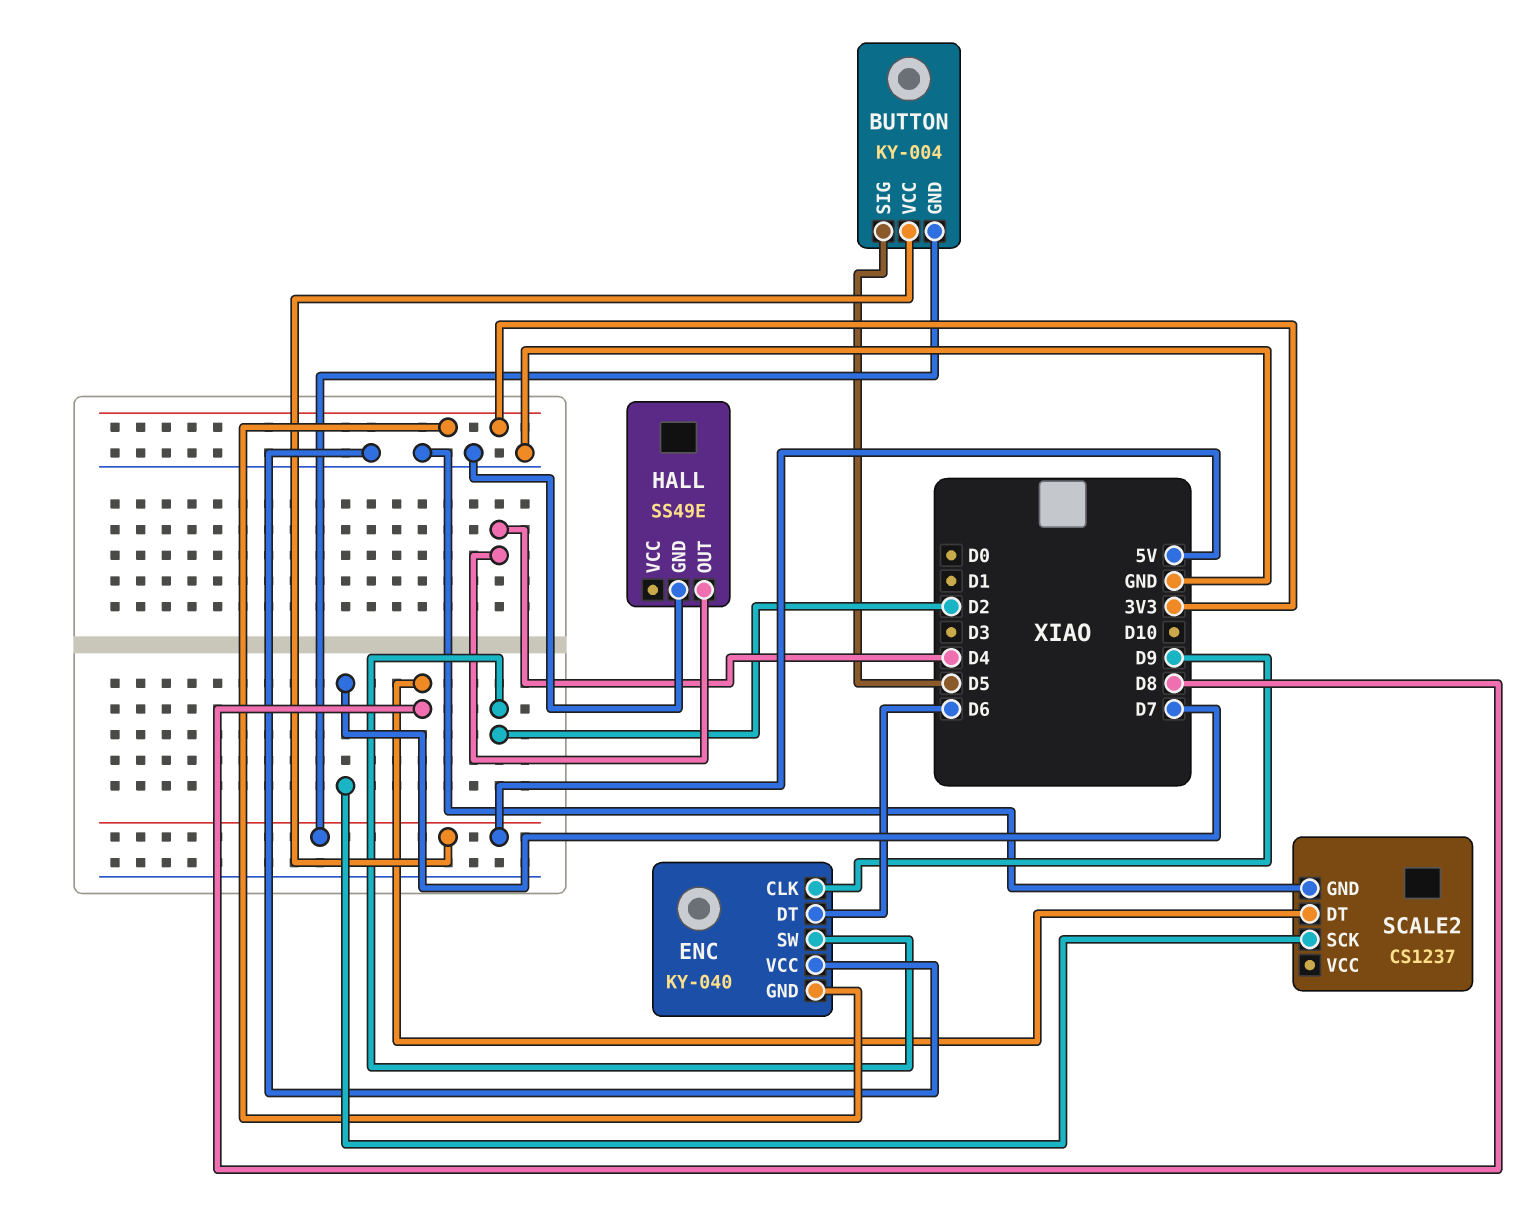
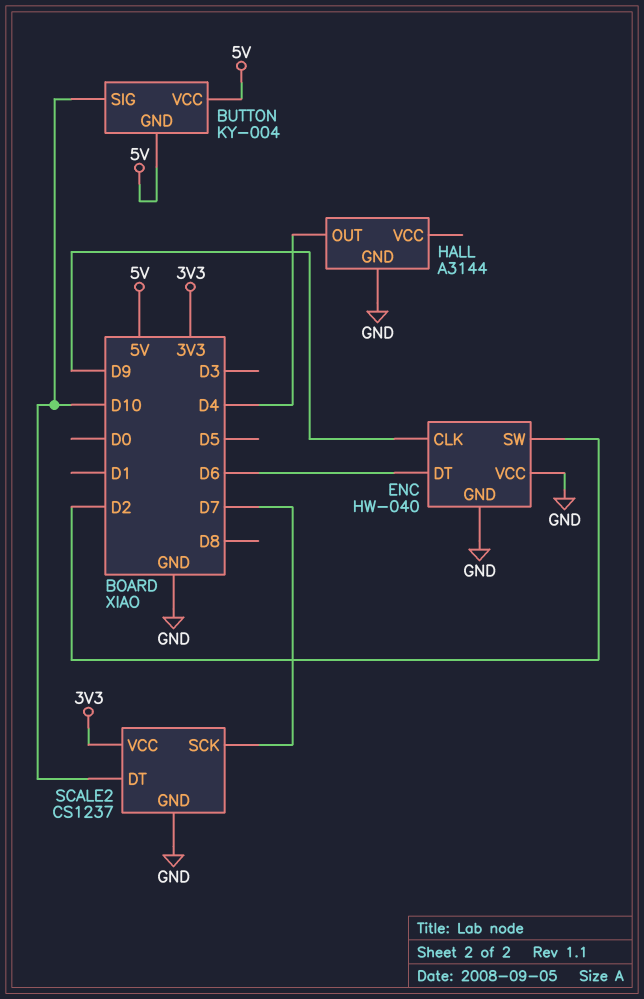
BUTTON pin SIG: D5 -> D10
ENC: KY-040 -> HW-040
ENC pin GND: 3V3 -> GND
HALL: SS49E -> A3144
SCALE2 pin DT: D8 -> D10
SCALE2 pin VCC: none -> 3V3

